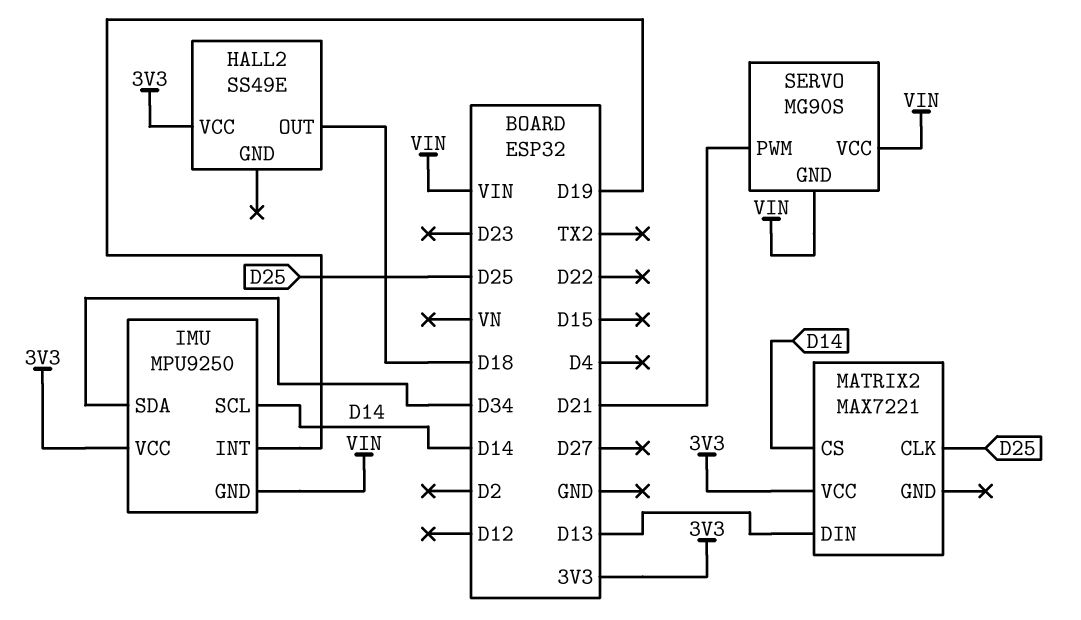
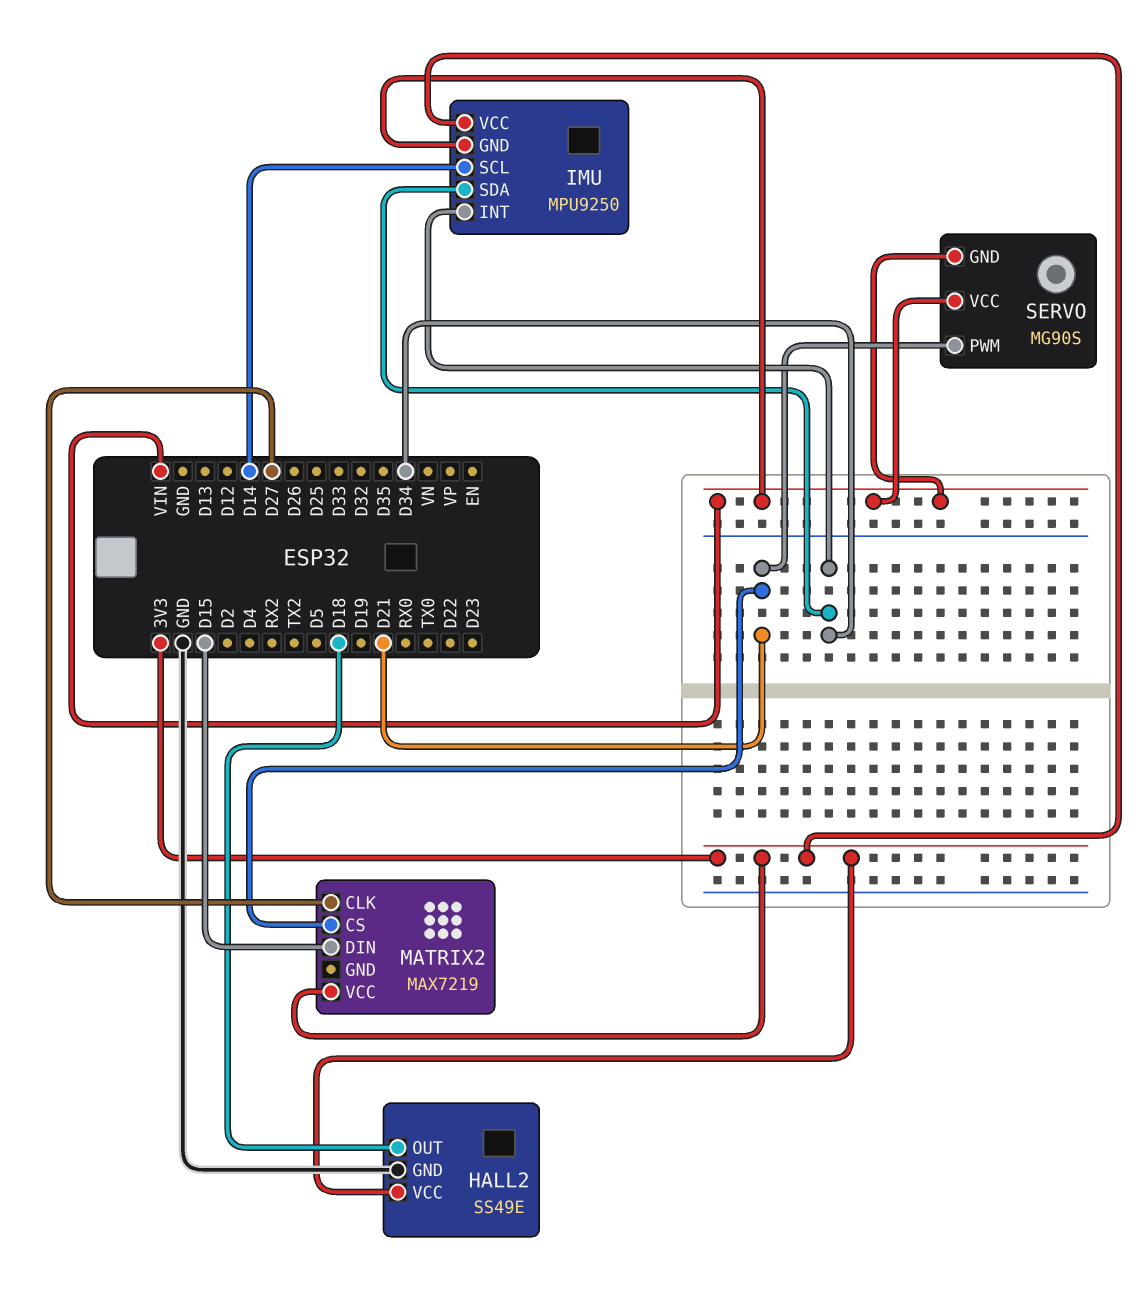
HALL2 pin GND: none -> GND
IMU pin INT: D19 -> D34
MATRIX2: MAX7221 -> MAX7219
MATRIX2 pin CLK: D25 -> D27
MATRIX2 pin CS: D14 -> D21
MATRIX2 pin DIN: D13 -> D15

